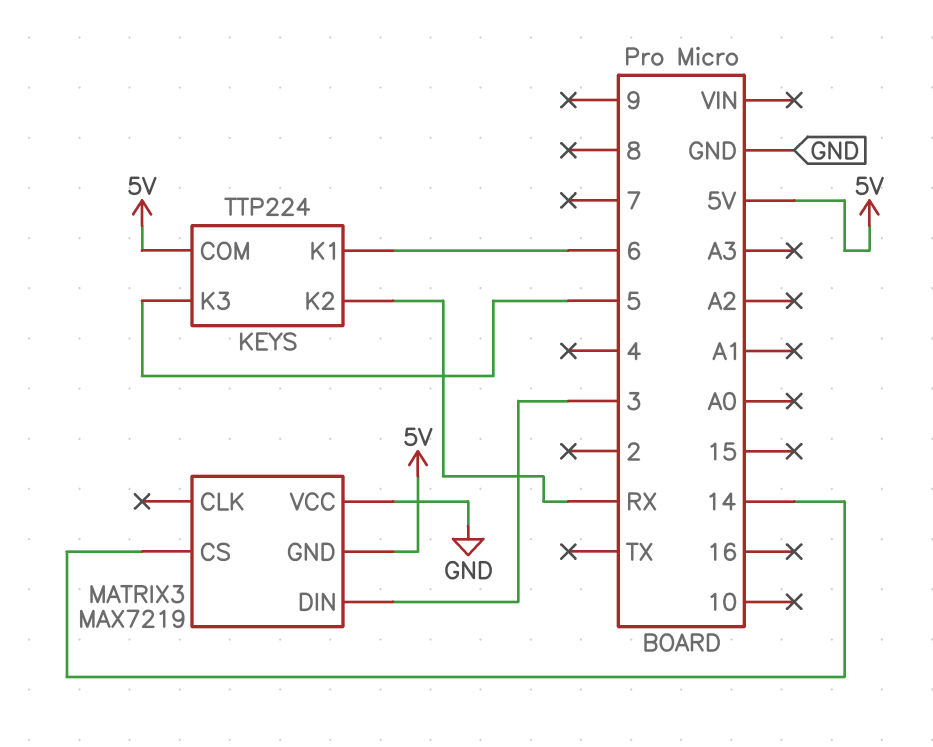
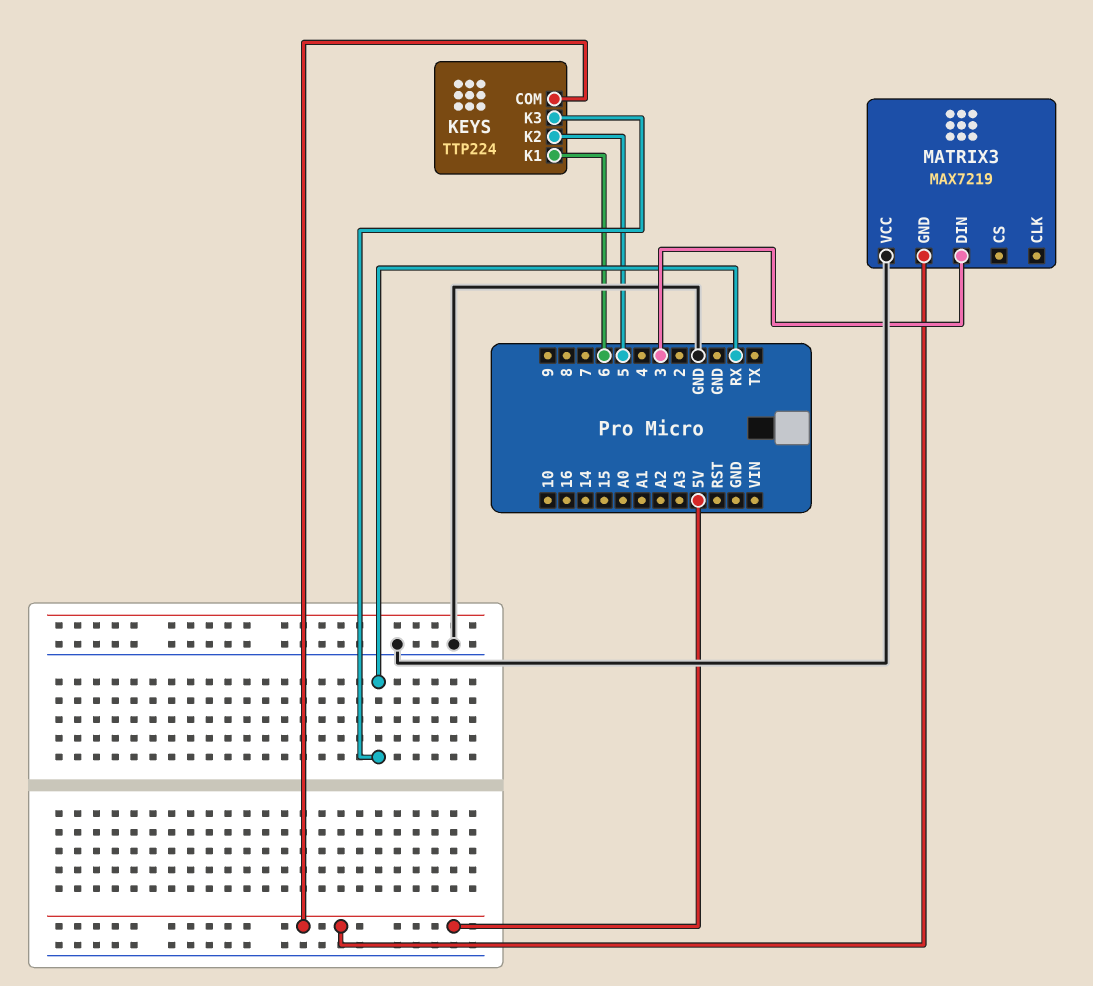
KEYS pin K2: RX -> 5
KEYS pin K3: 5 -> RX
MATRIX3 pin CS: 14 -> none

